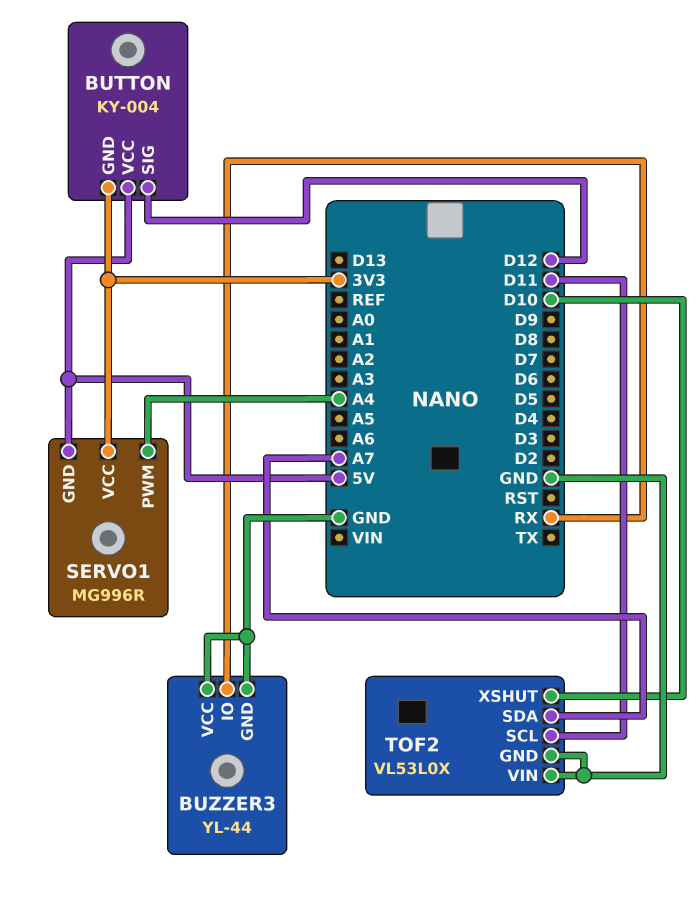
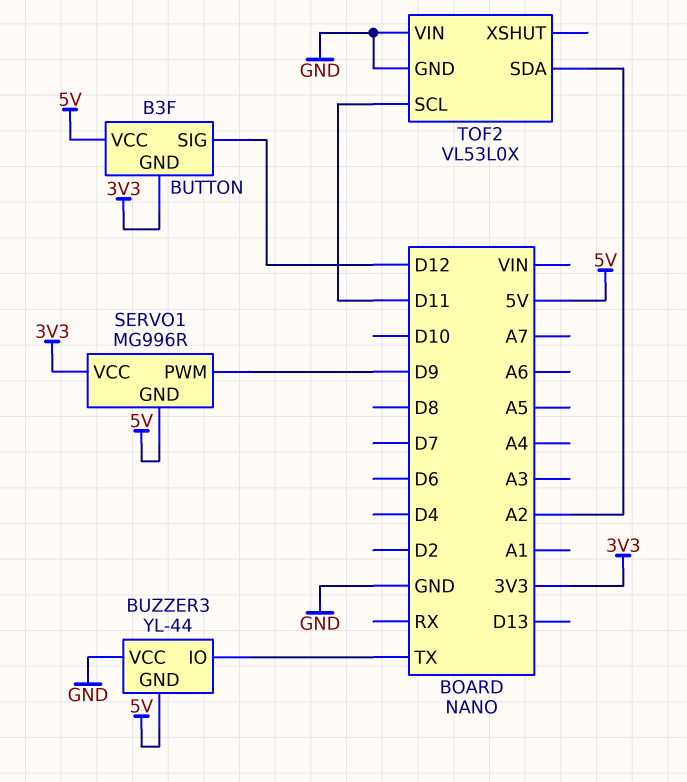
BUTTON: KY-004 -> B3F
BUZZER3 pin GND: GND -> 5V
BUZZER3 pin IO: RX -> TX
SERVO1 pin PWM: A4 -> D9
TOF2 pin SDA: A7 -> A2
TOF2 pin XSHUT: D10 -> none

